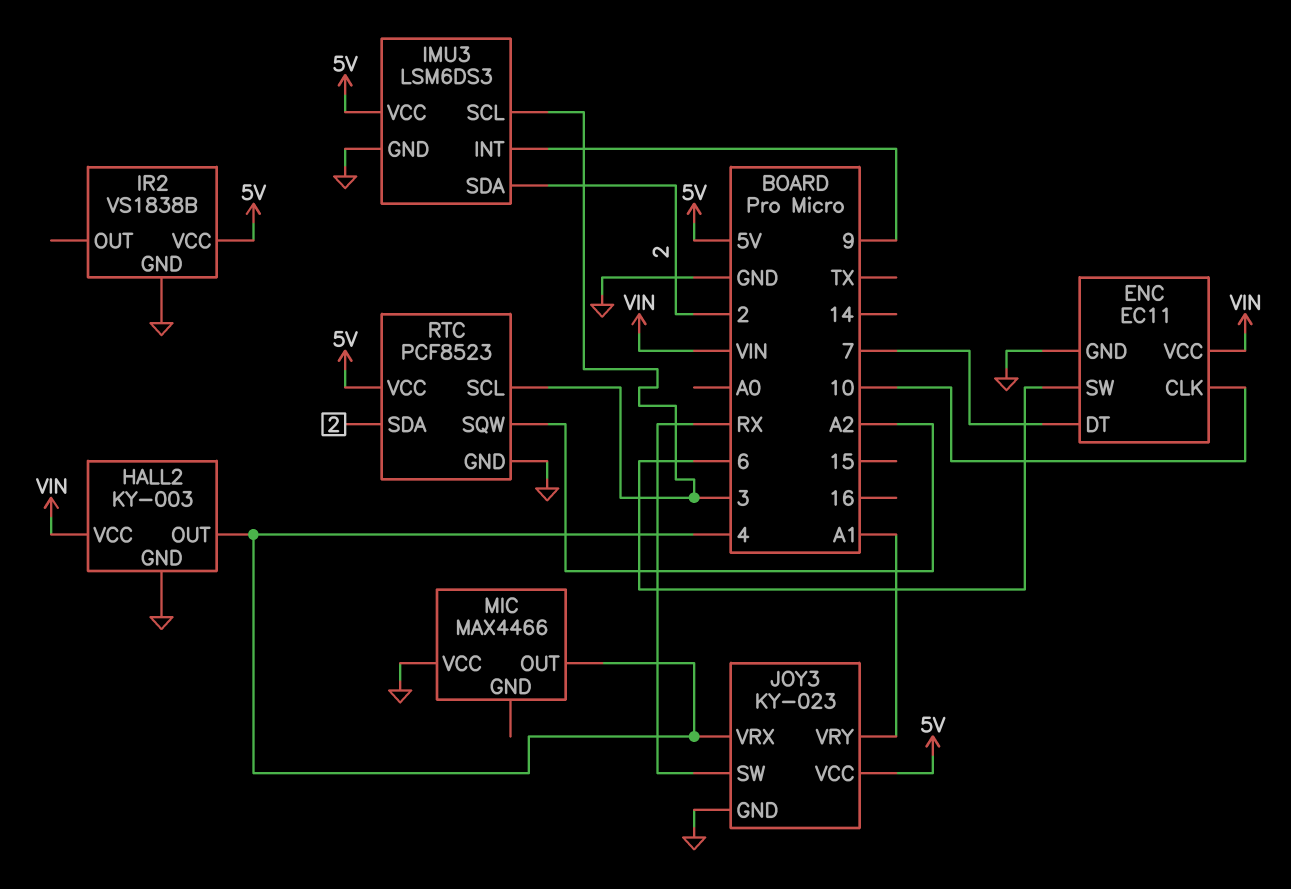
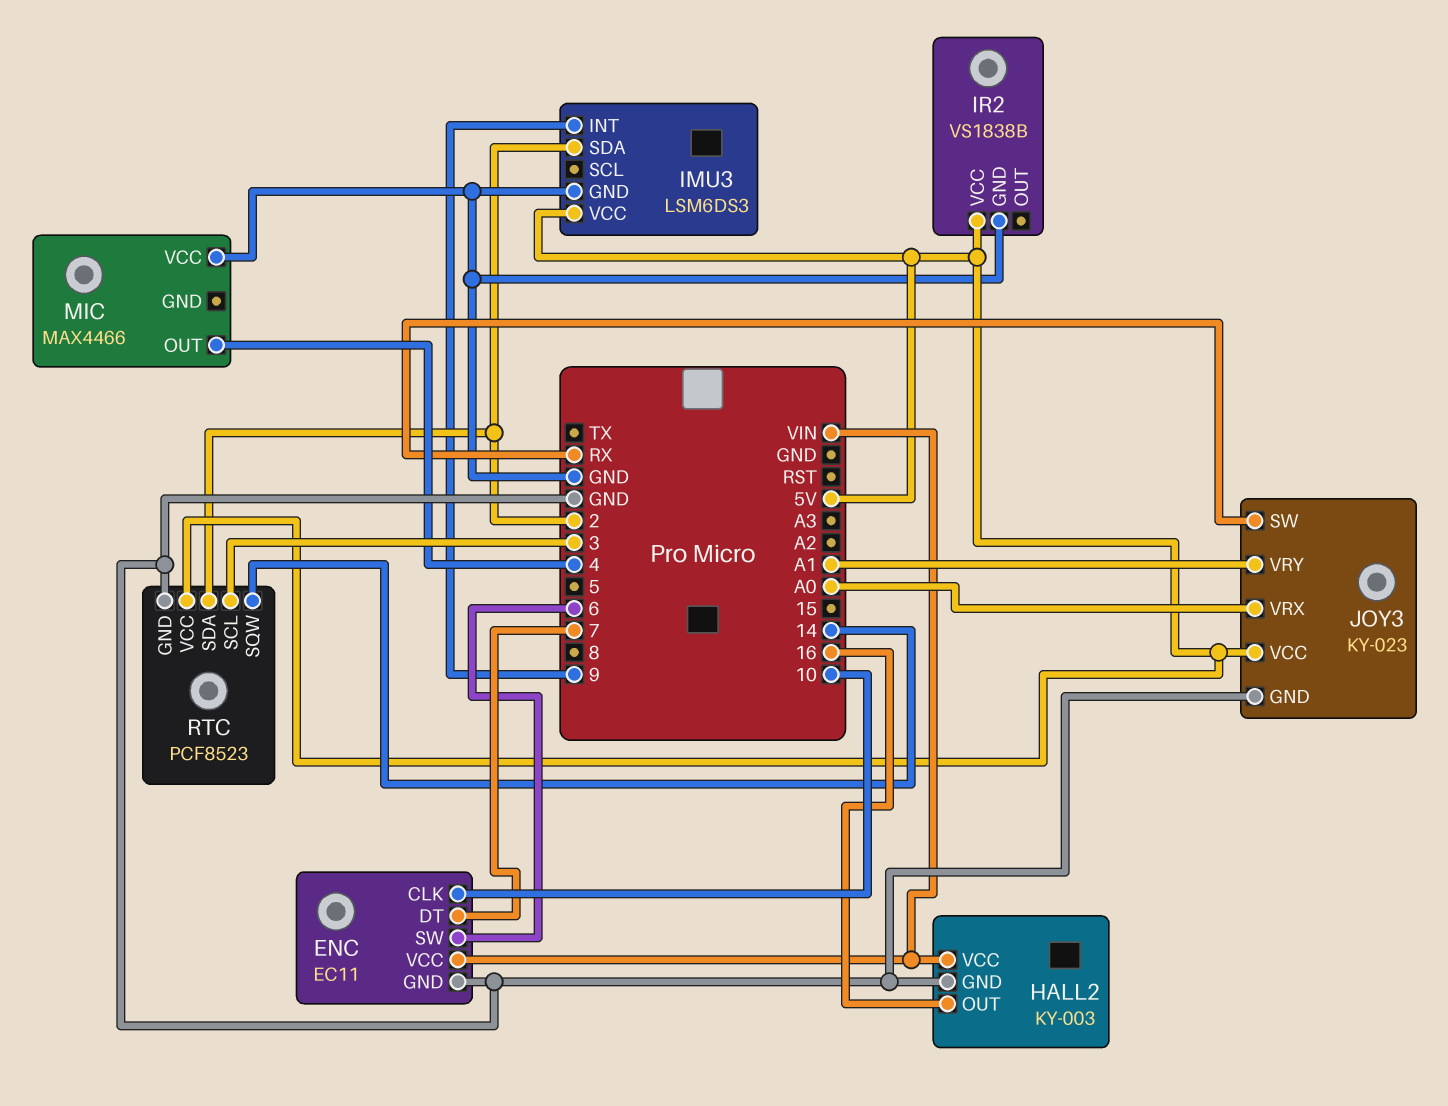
HALL2 pin OUT: 4 -> 16
IMU3 pin SCL: 3 -> none
JOY3 pin VRX: 4 -> A0
RTC pin SQW: A2 -> 14

